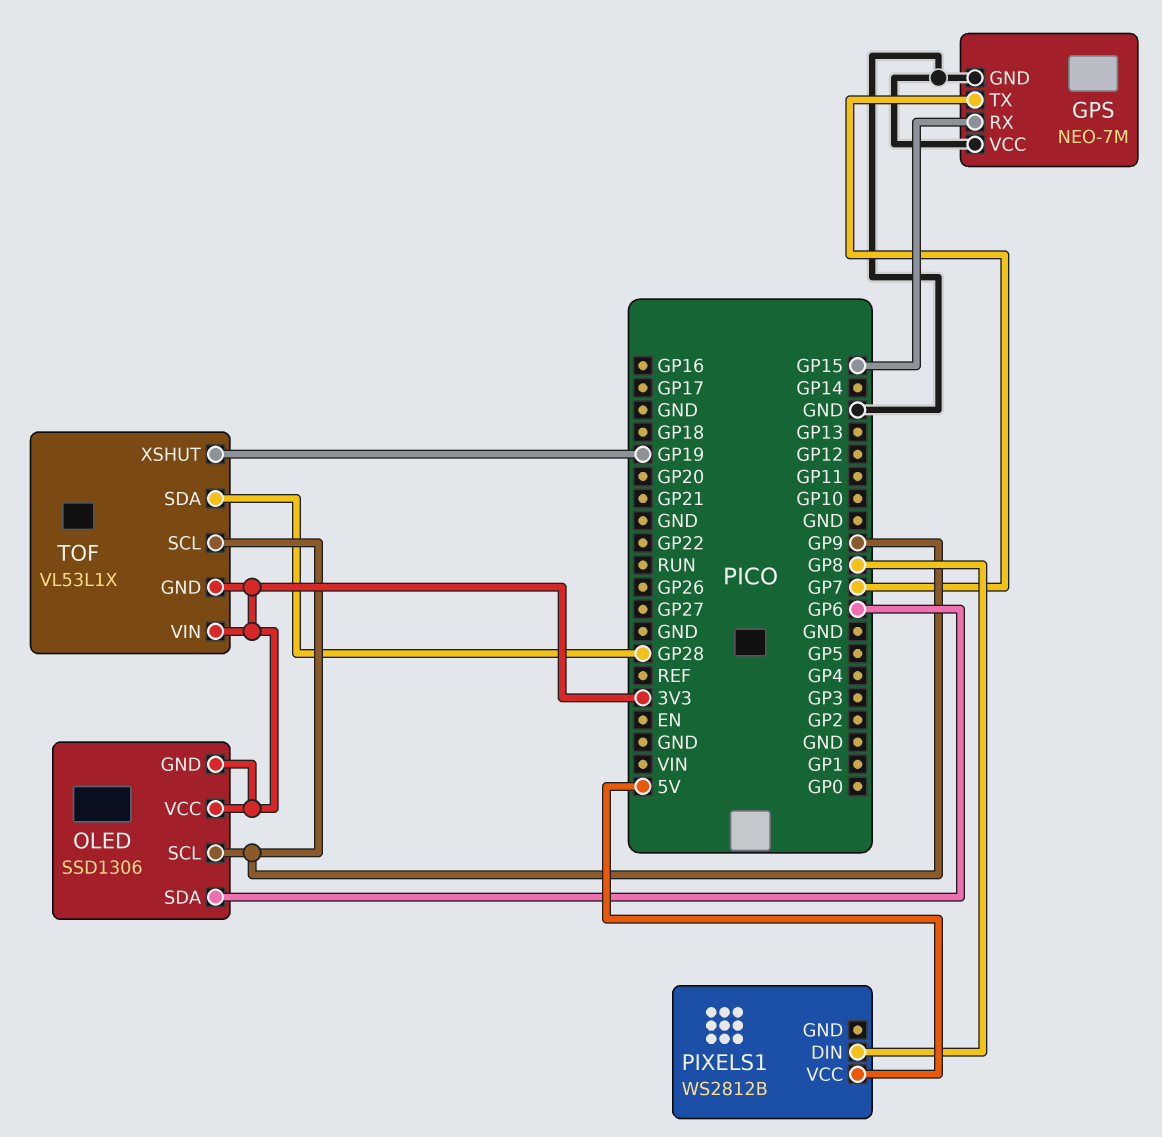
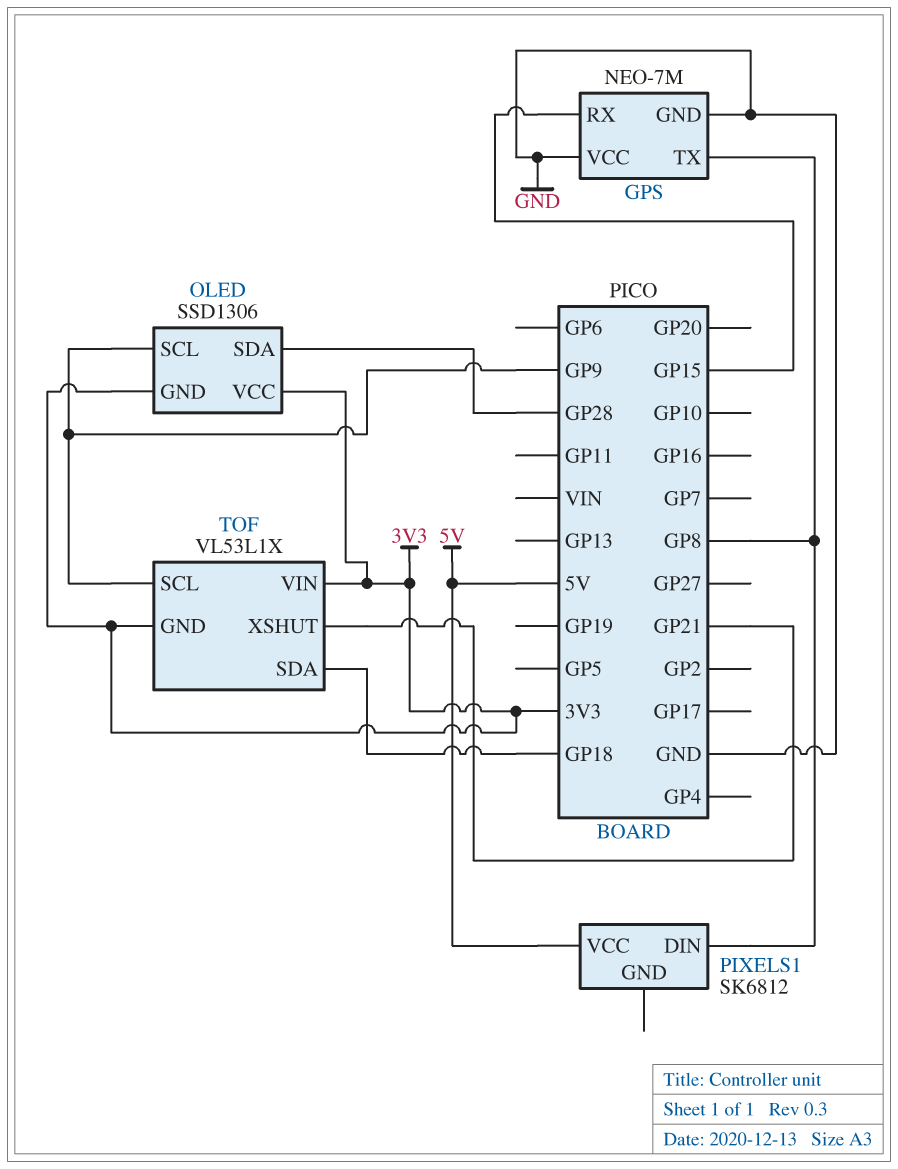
GPS pin TX: GP7 -> GP8
OLED pin SDA: GP6 -> GP28
PIXELS1: WS2812B -> SK6812
TOF pin SDA: GP28 -> GP18
TOF pin XSHUT: GP19 -> GP21

